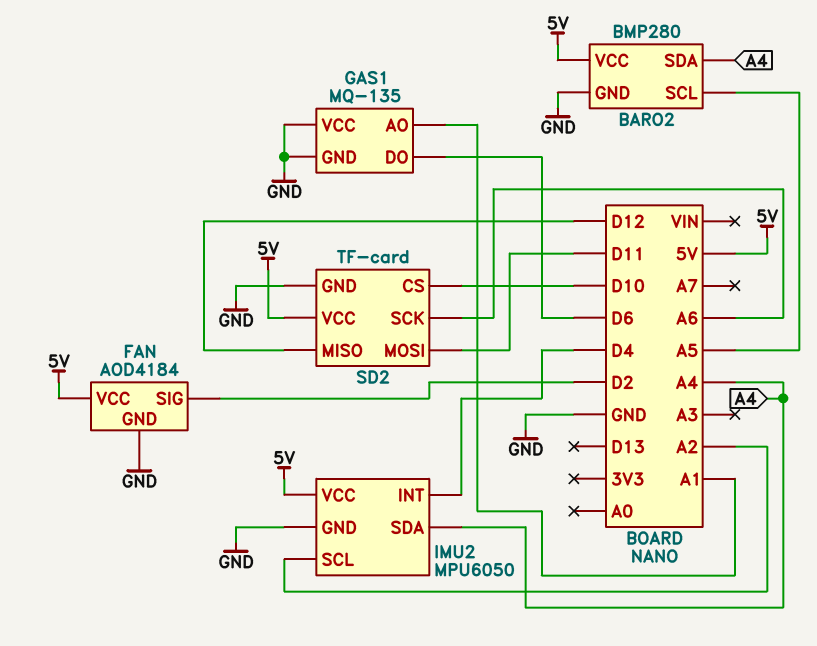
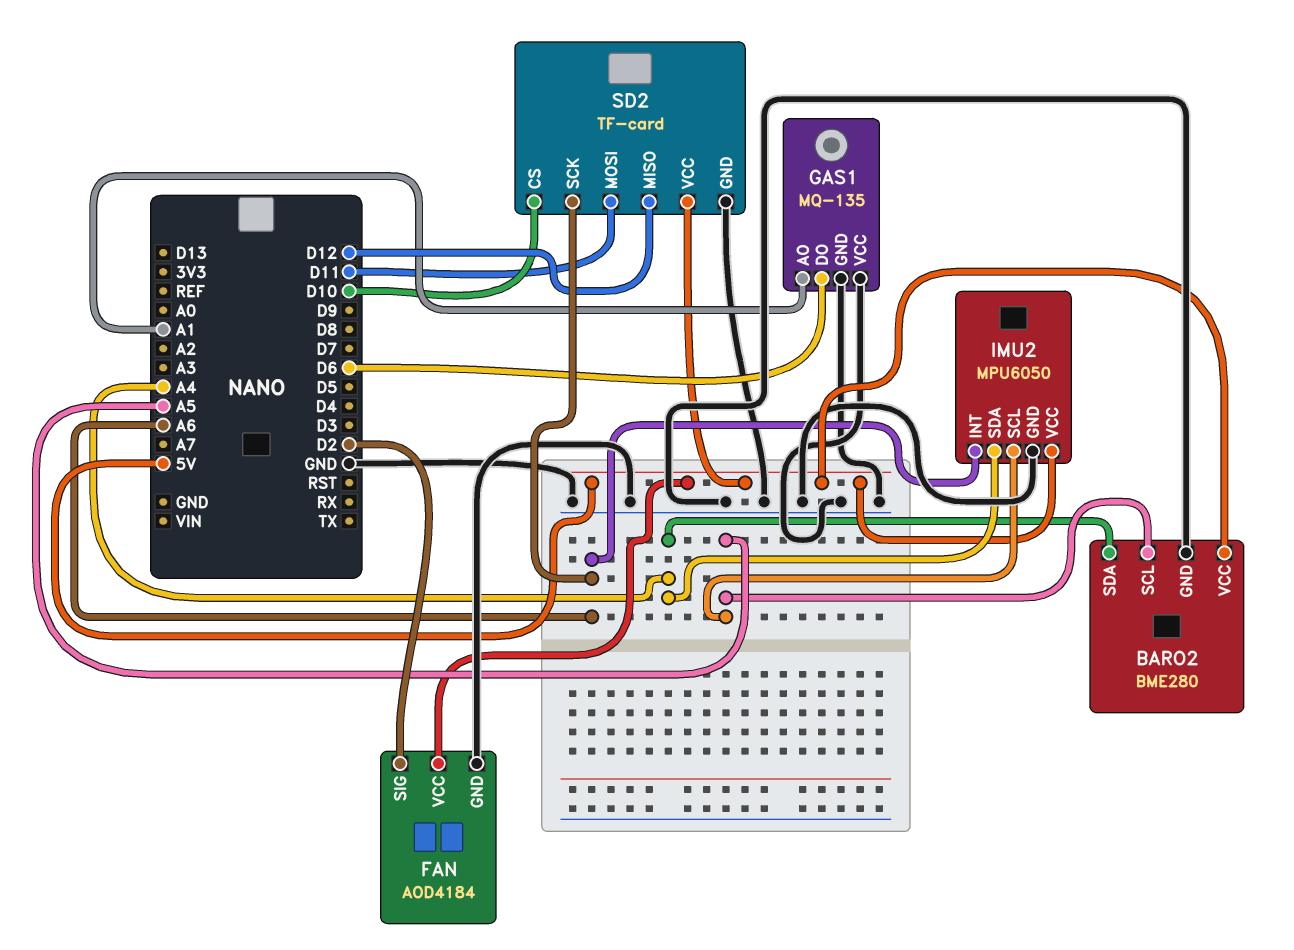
BARO2: BMP280 -> BME280
IMU2 pin INT: D4 -> A6
IMU2 pin SCL: A2 -> A5

